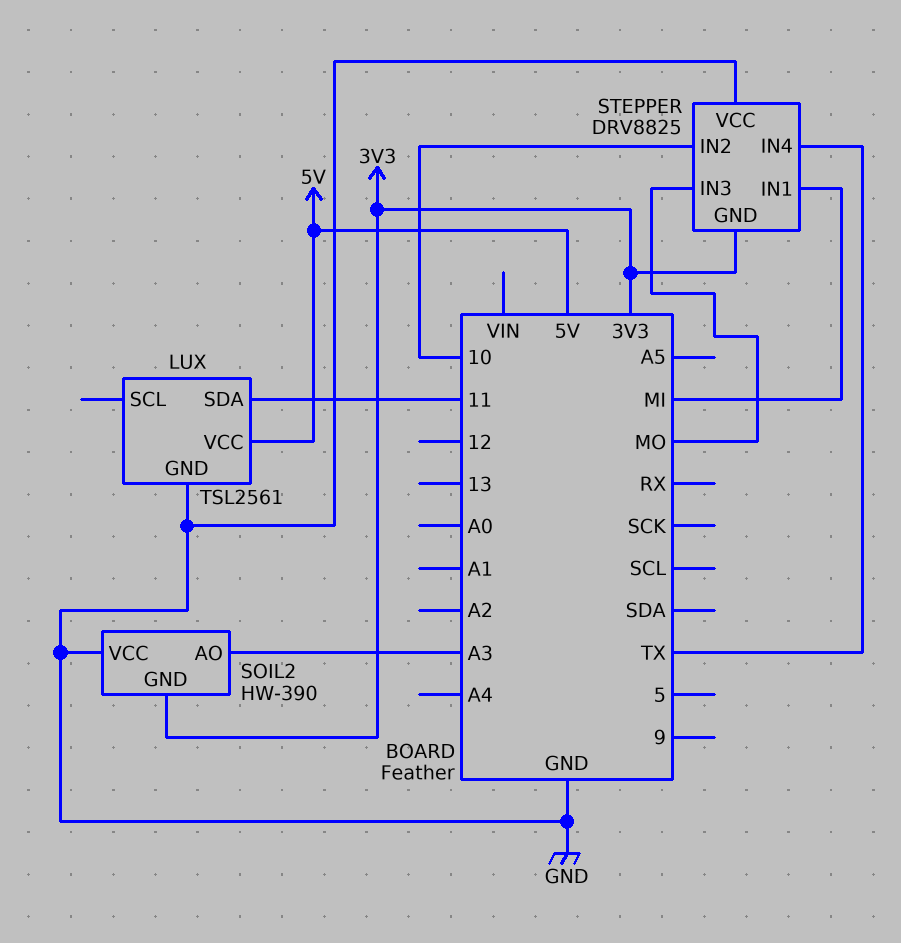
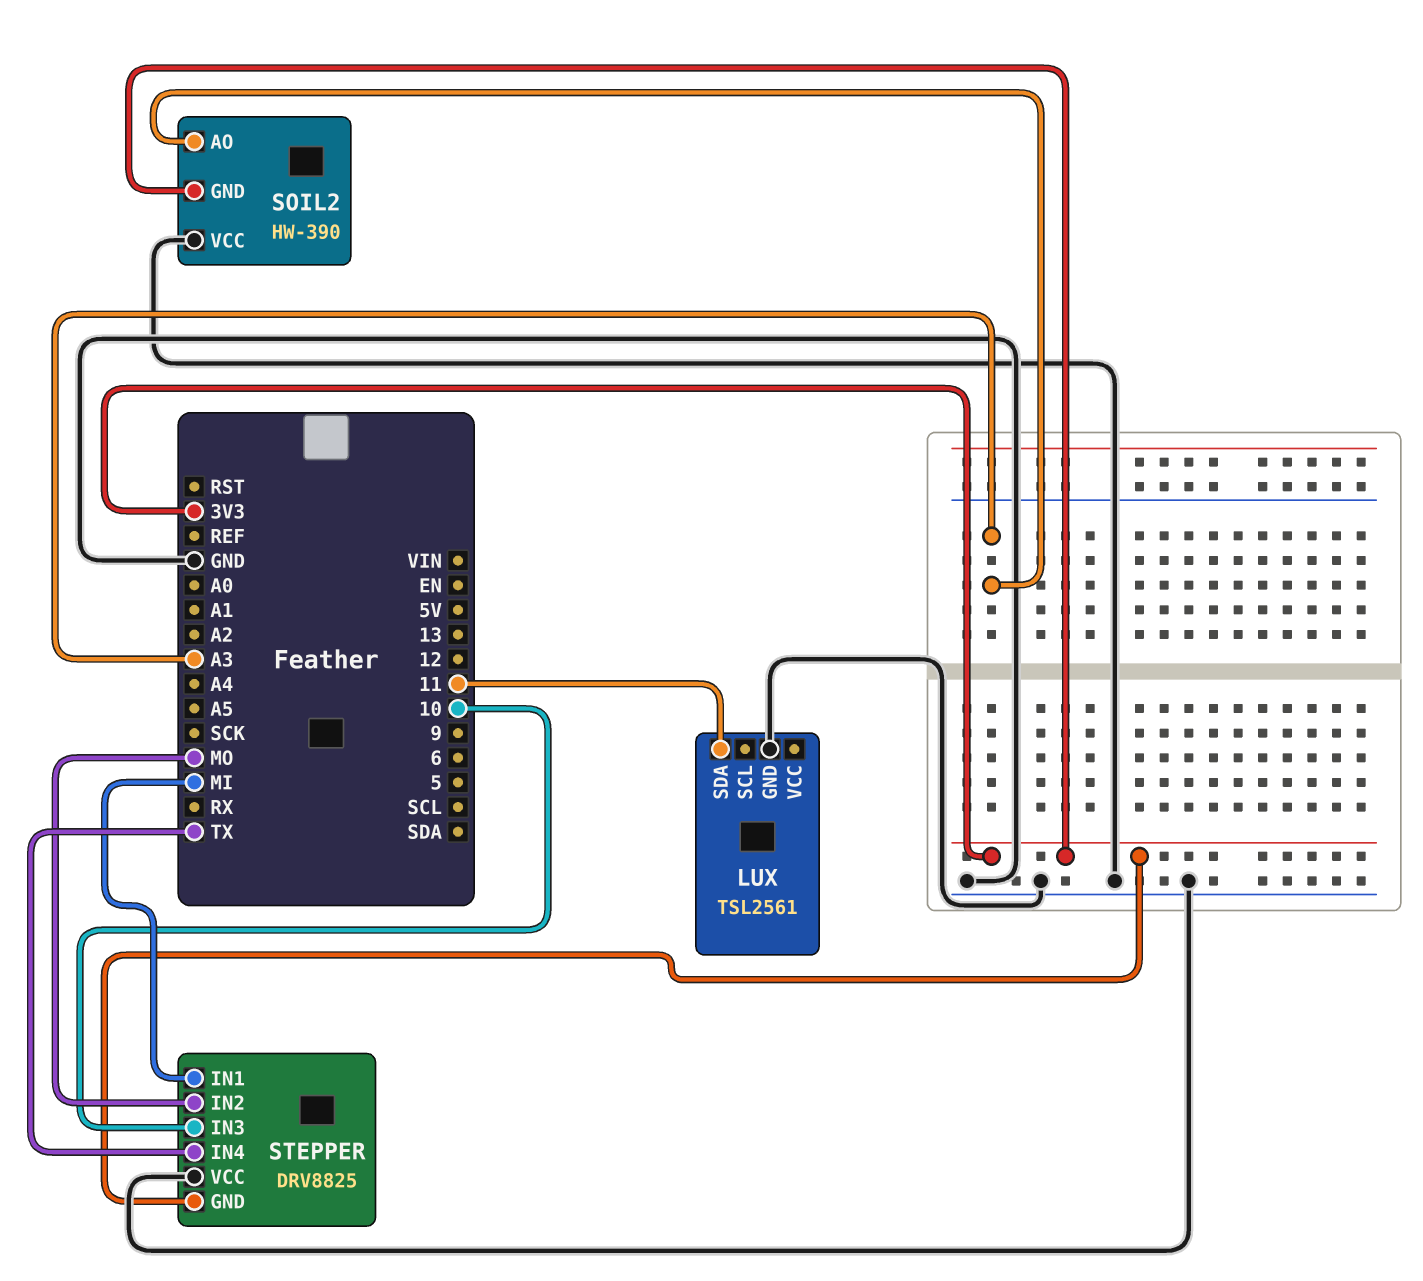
LUX pin VCC: 5V -> none
STEPPER pin IN2: 10 -> MO
STEPPER pin IN3: MO -> 10

